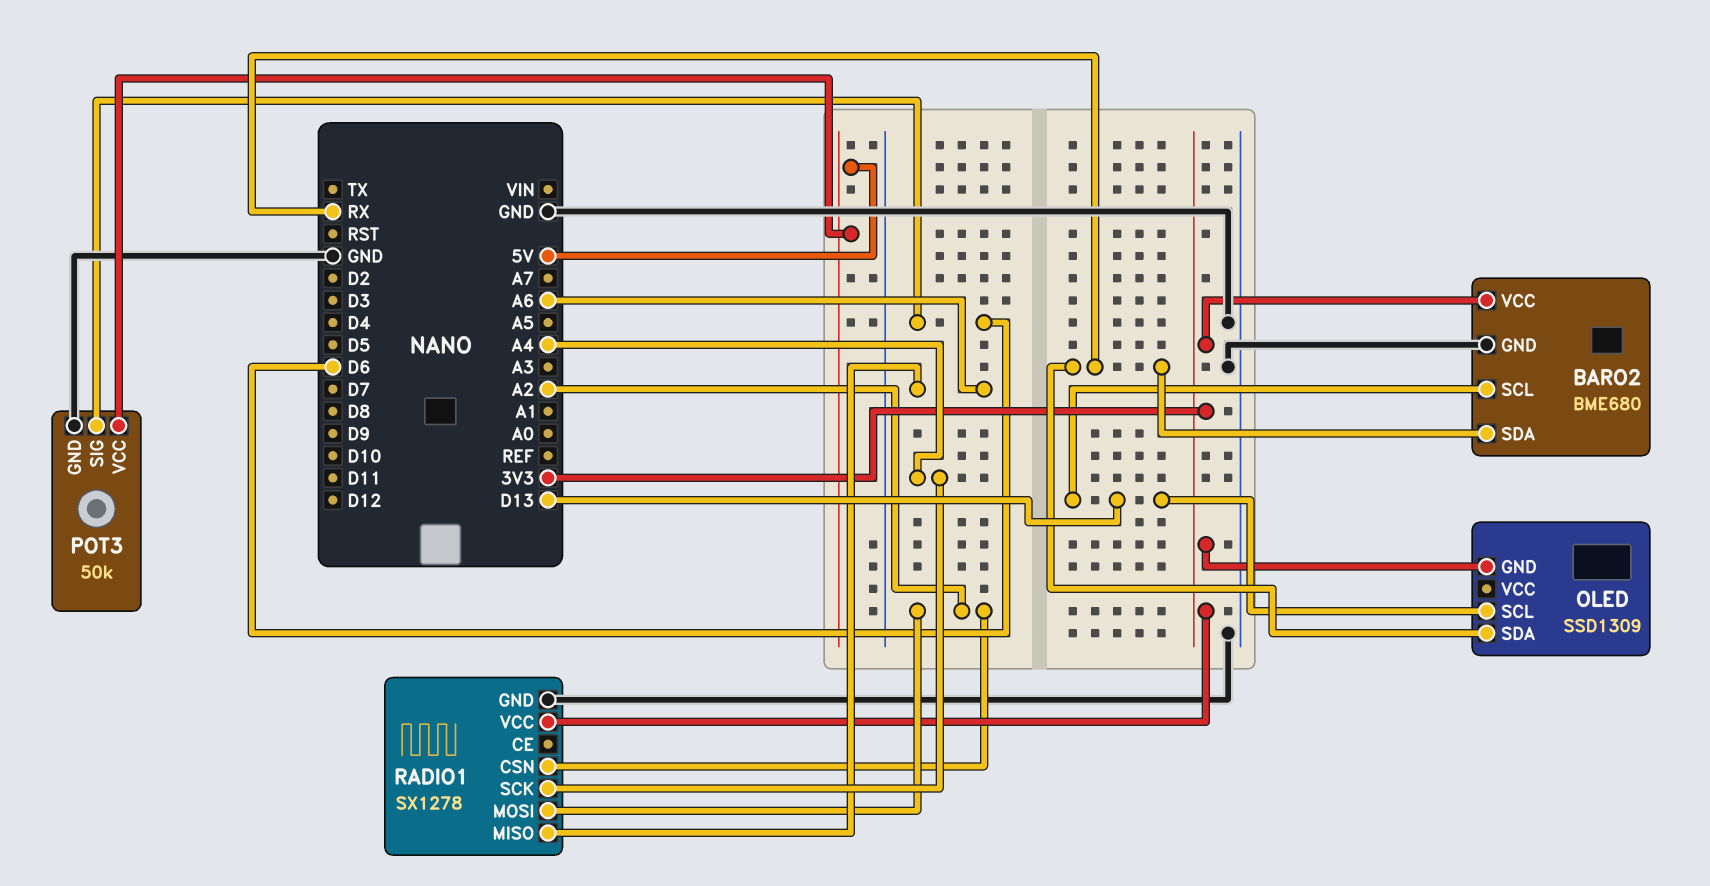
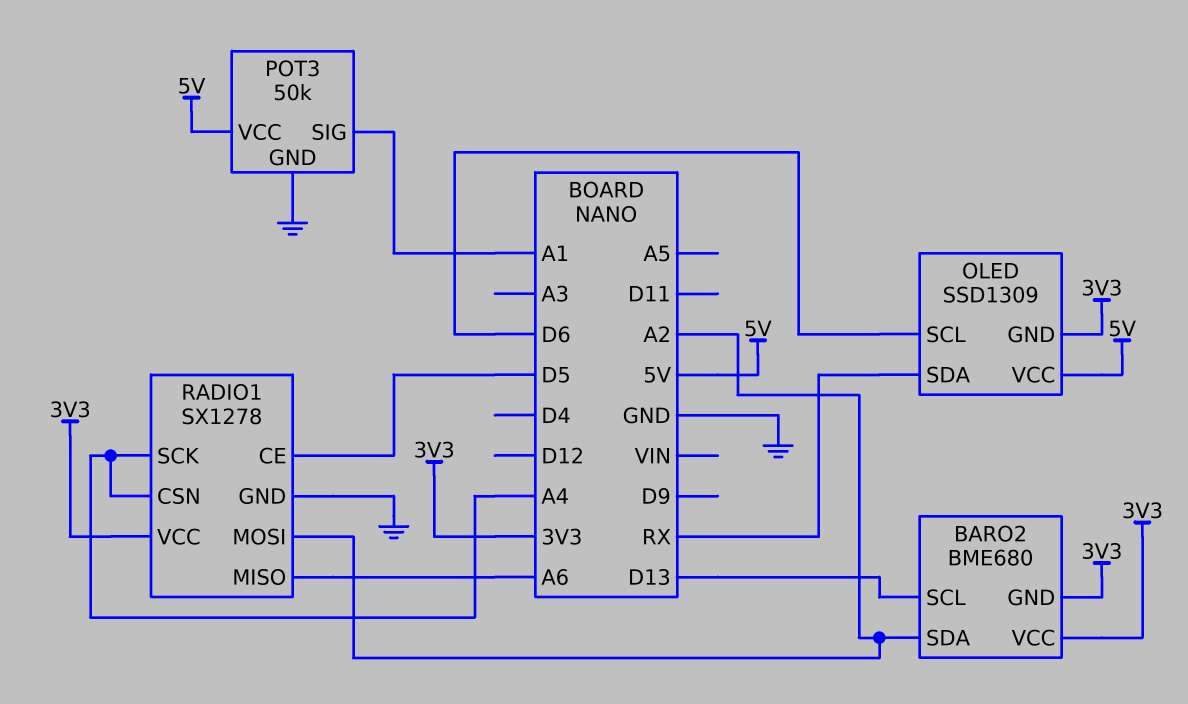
BARO2 pin GND: GND -> 3V3
BARO2 pin SDA: RX -> A2
OLED pin SCL: D13 -> D6
OLED pin VCC: none -> 5V
POT3 pin SIG: D6 -> A1
RADIO1 pin CE: none -> D5
RADIO1 pin CSN: A2 -> A4

